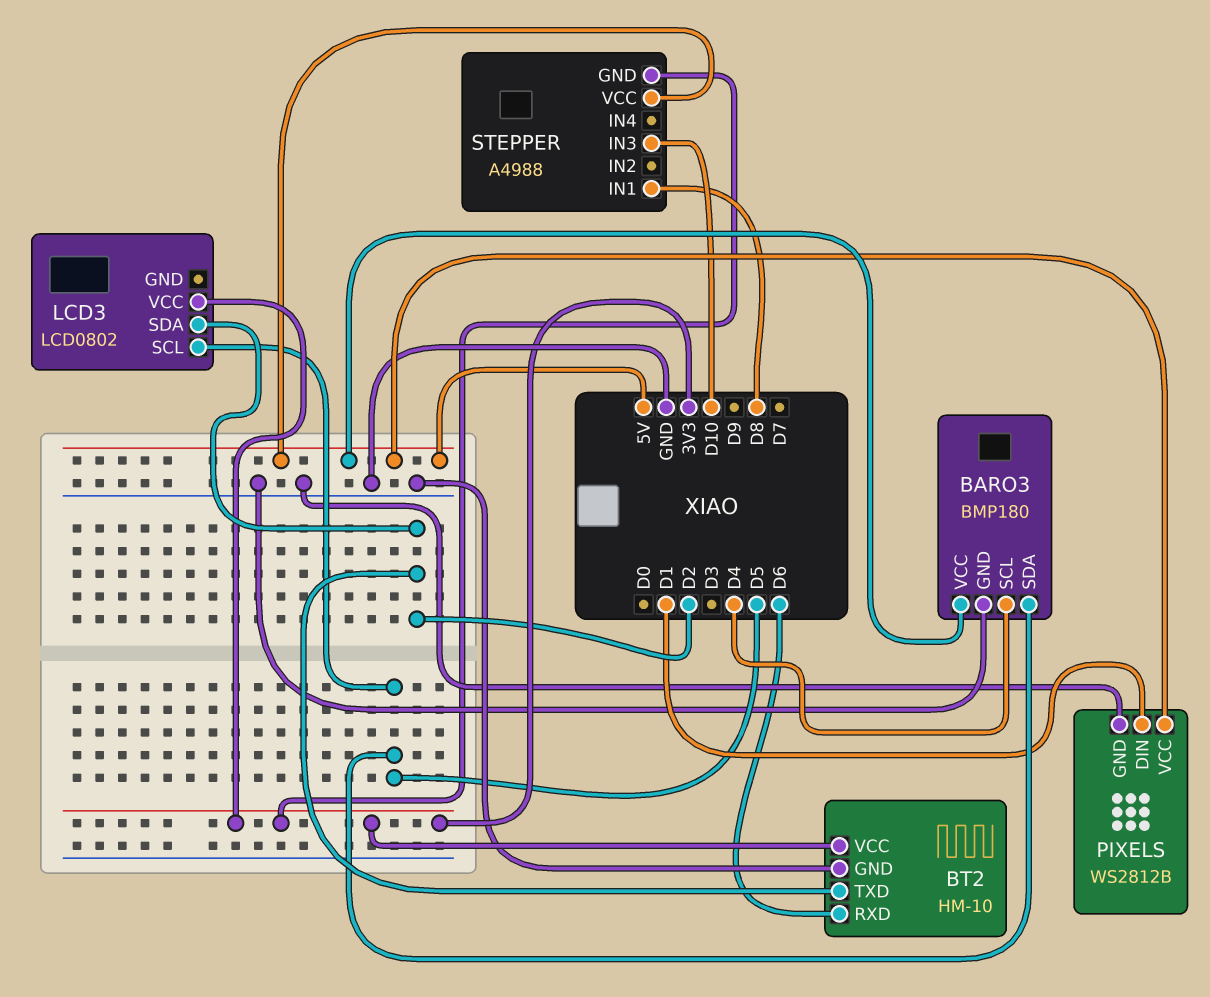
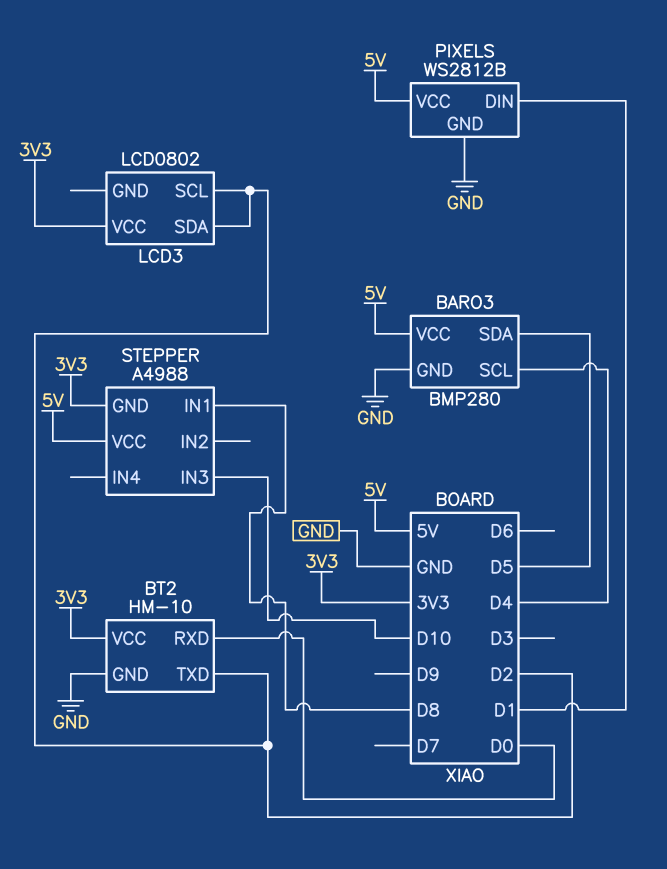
BARO3: BMP180 -> BMP280
BT2 pin RXD: D6 -> D0
LCD3 pin SCL: D5 -> D2

